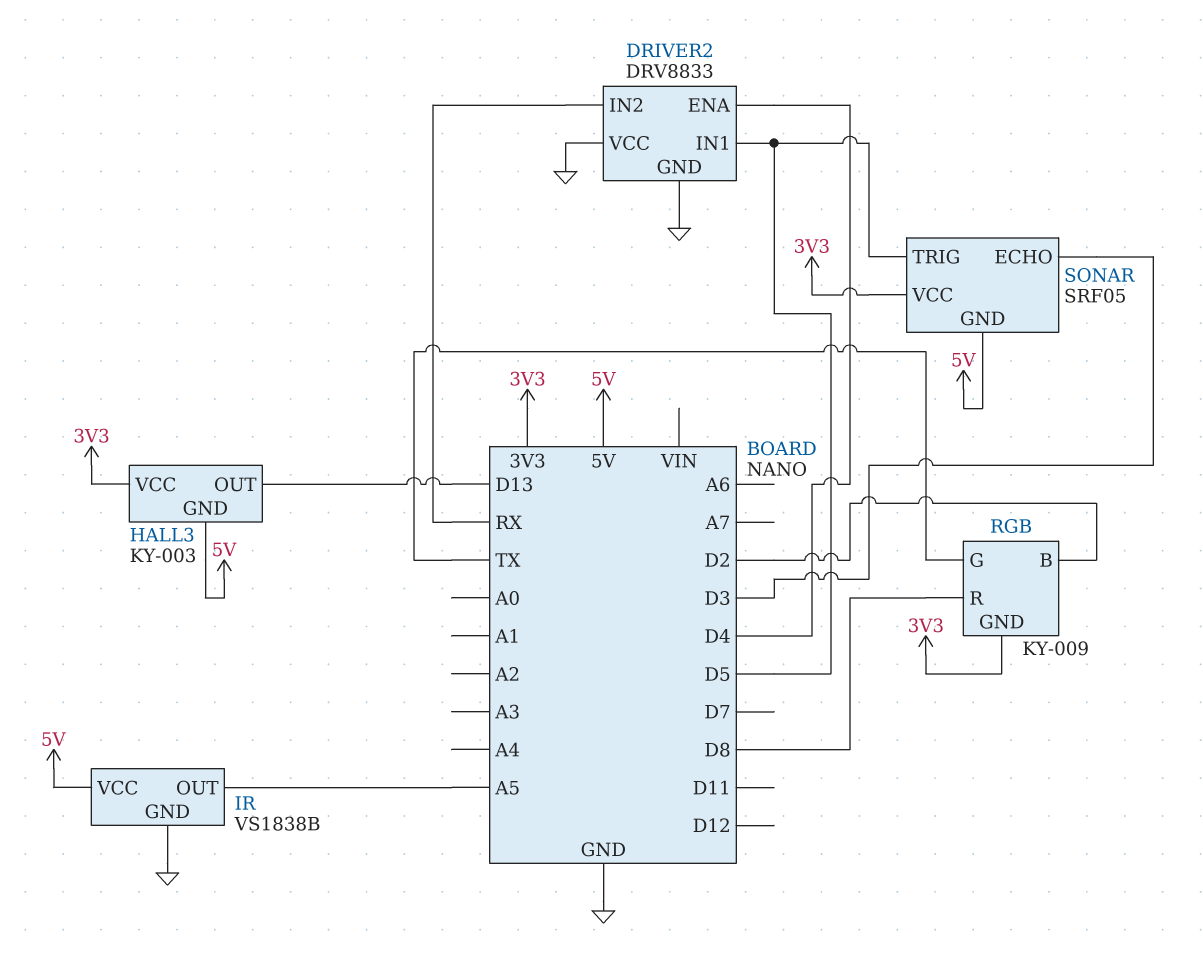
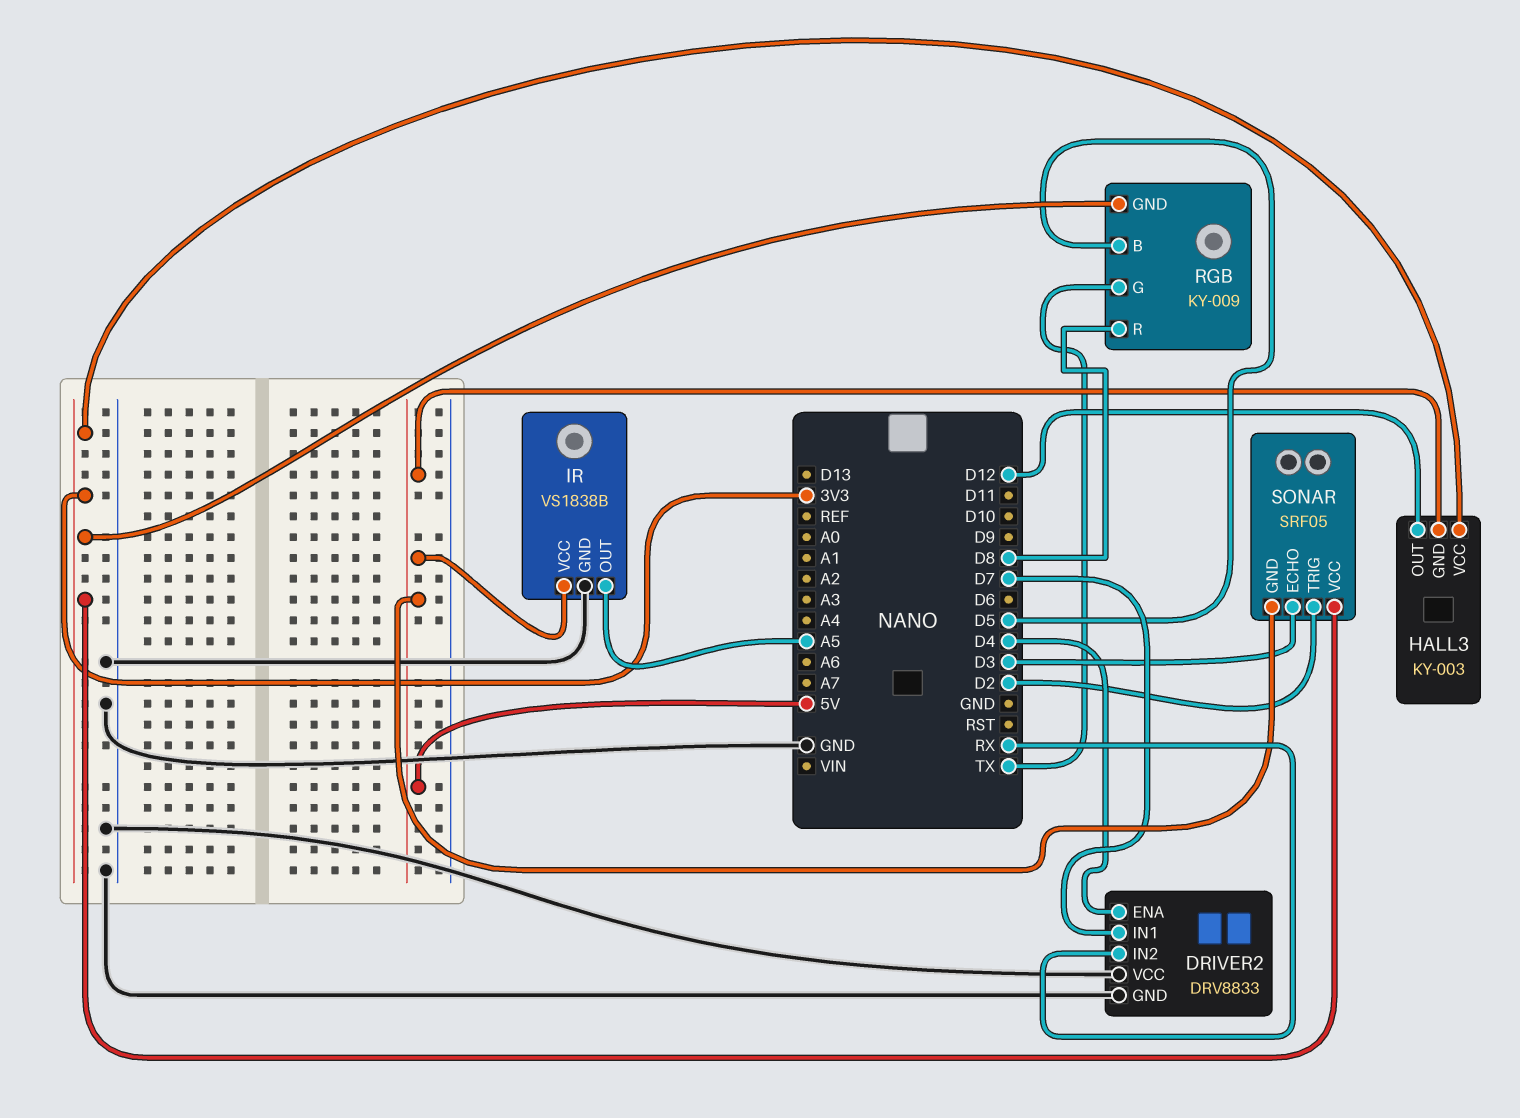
DRIVER2 pin IN1: D5 -> D7
HALL3 pin OUT: D13 -> D12
RGB pin B: D2 -> D5
SONAR pin TRIG: D5 -> D2

